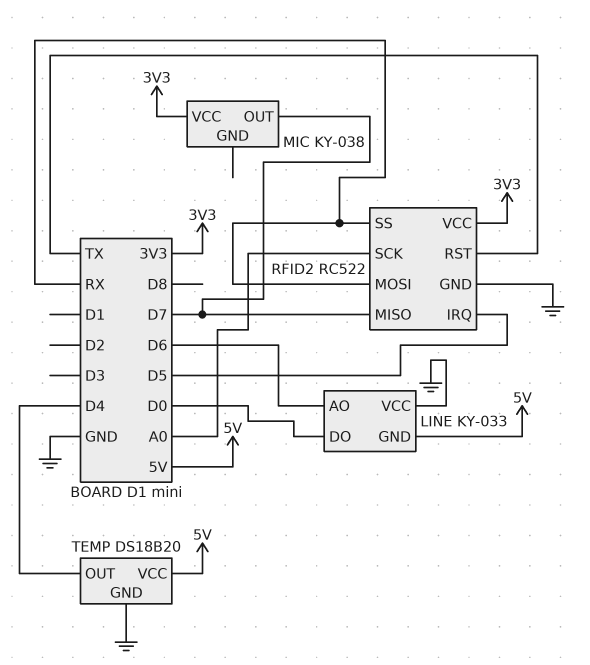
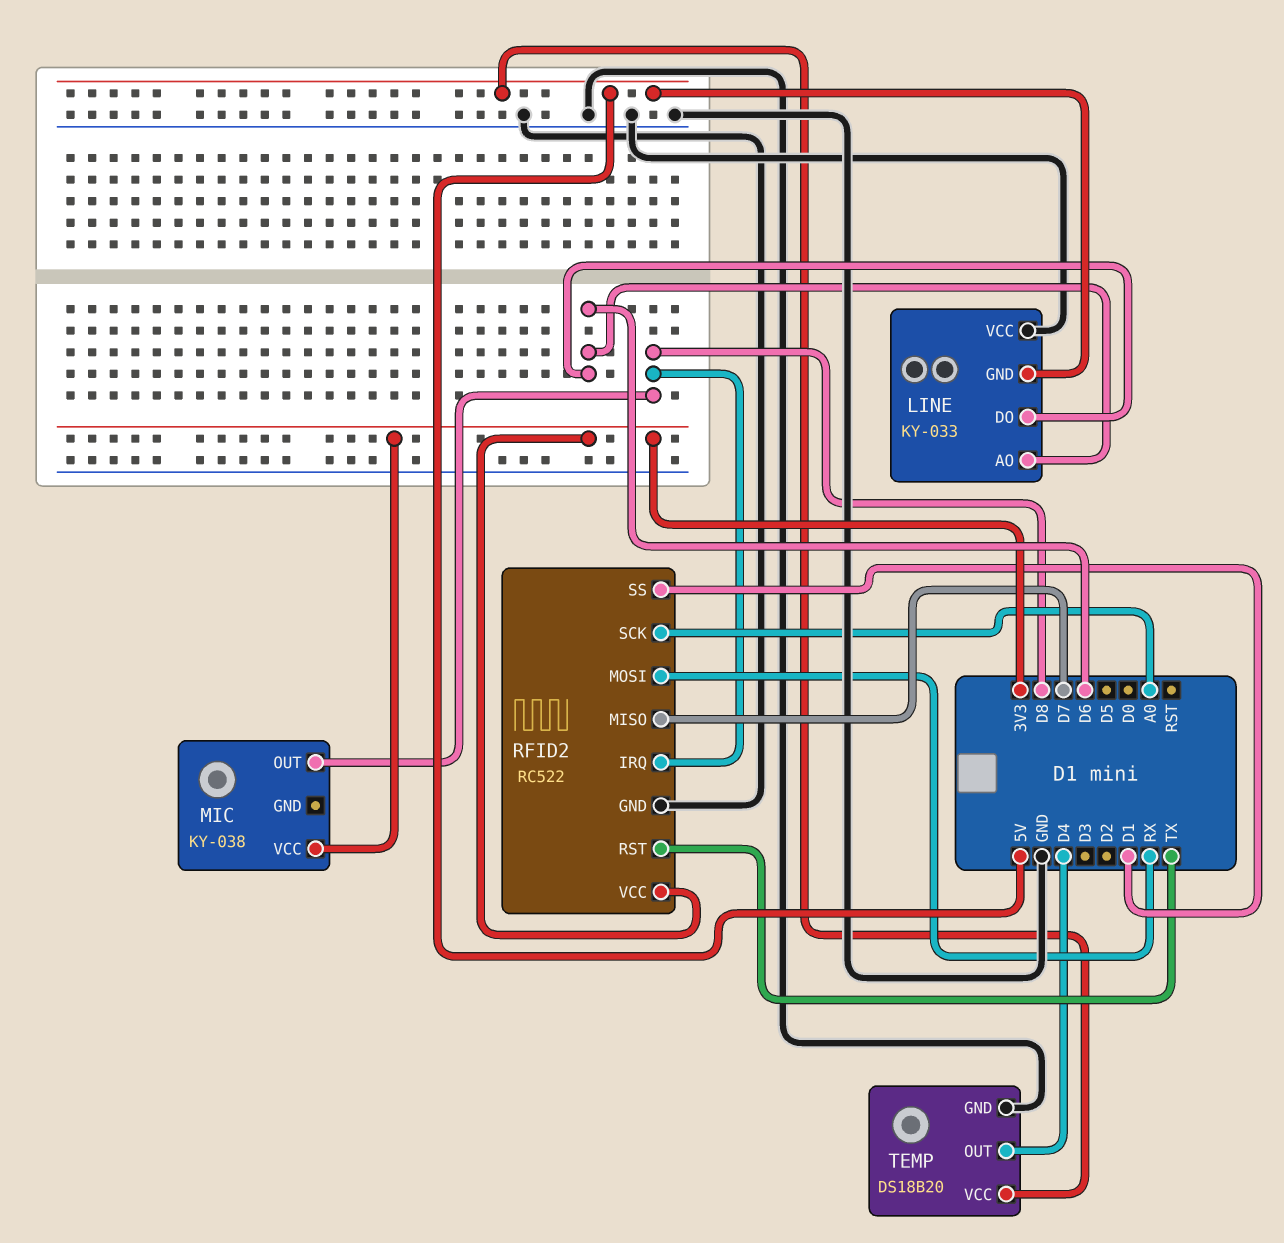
LINE pin DO: D0 -> D6
MIC pin OUT: D7 -> D8
RFID2 pin IRQ: D5 -> D8
RFID2 pin SS: RX -> D1

